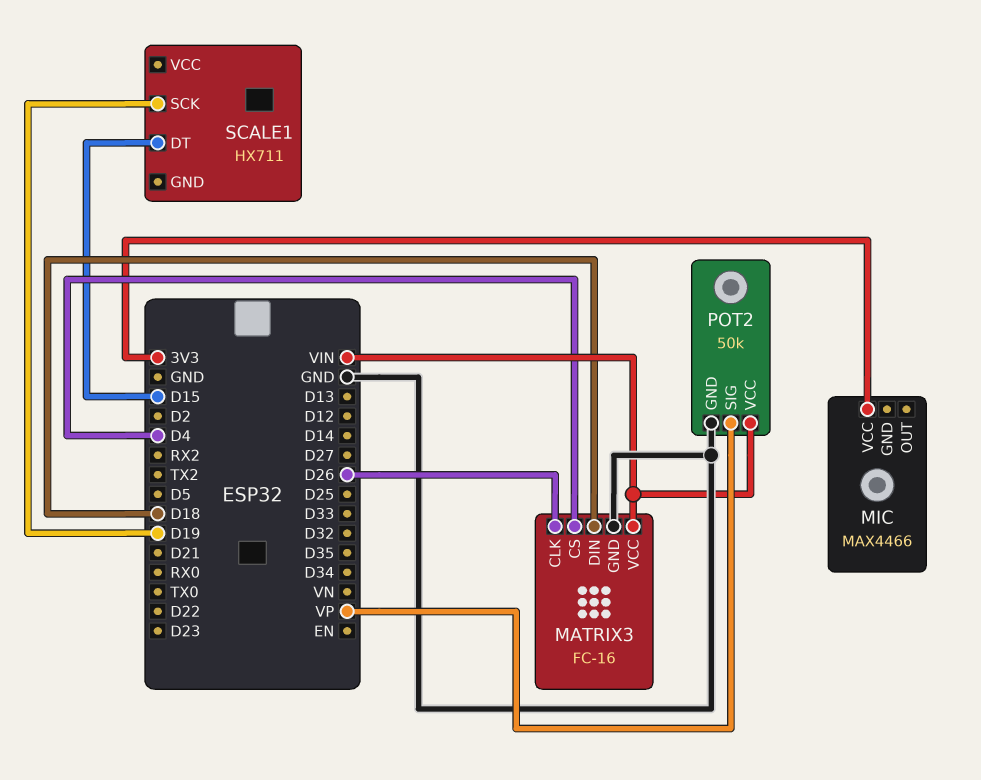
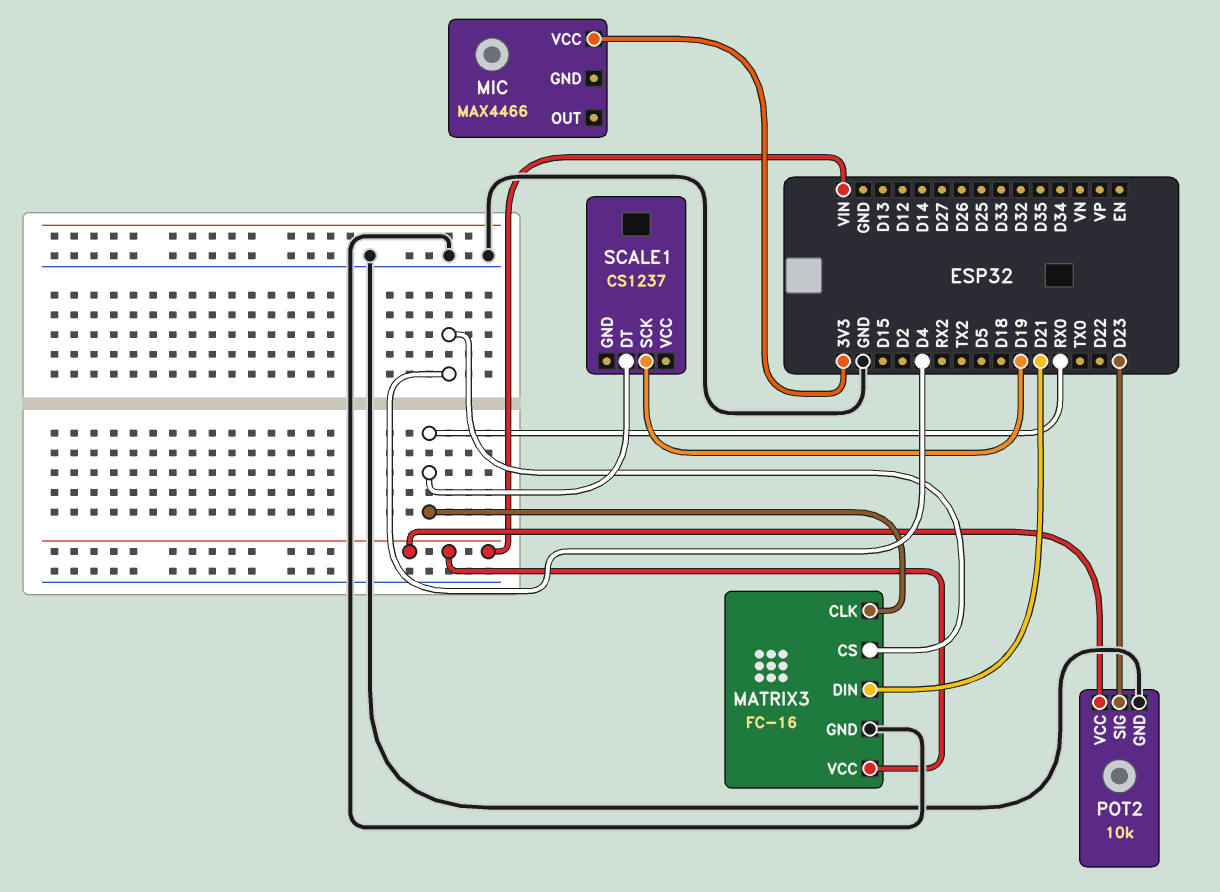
MATRIX3 pin CLK: D26 -> RX0
MATRIX3 pin DIN: D18 -> D21
POT2: 50k -> 10k
POT2 pin SIG: VP -> D23
SCALE1: HX711 -> CS1237
SCALE1 pin DT: D15 -> RX0

